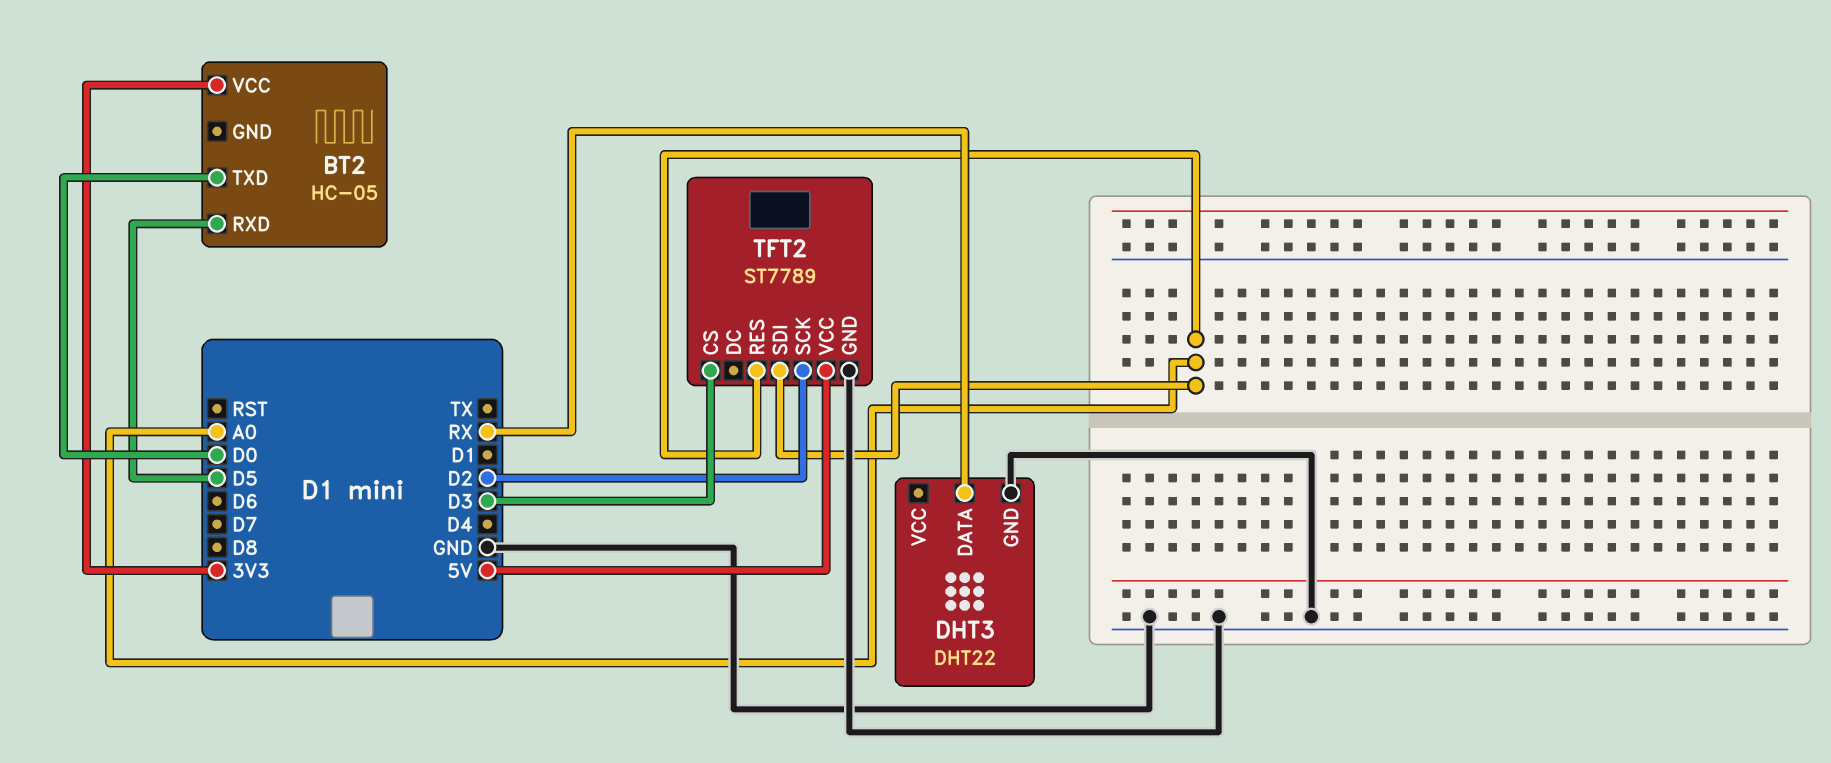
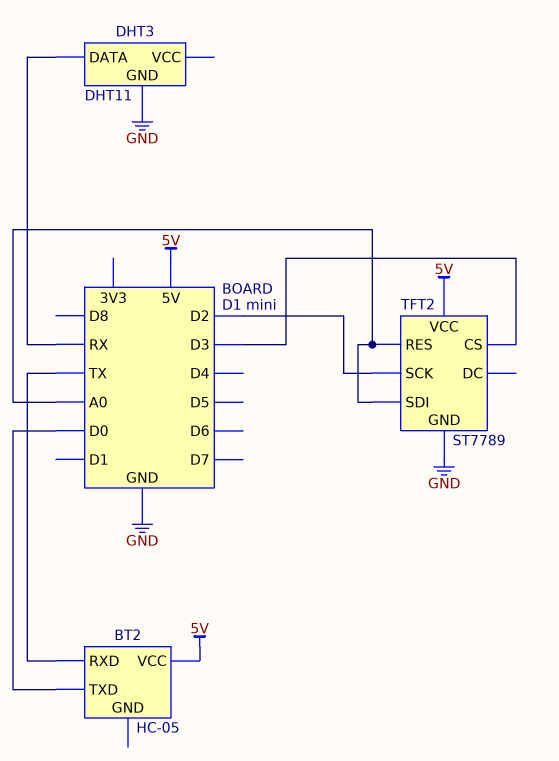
BT2 pin RXD: D5 -> TX
BT2 pin VCC: 3V3 -> 5V
DHT3: DHT22 -> DHT11

